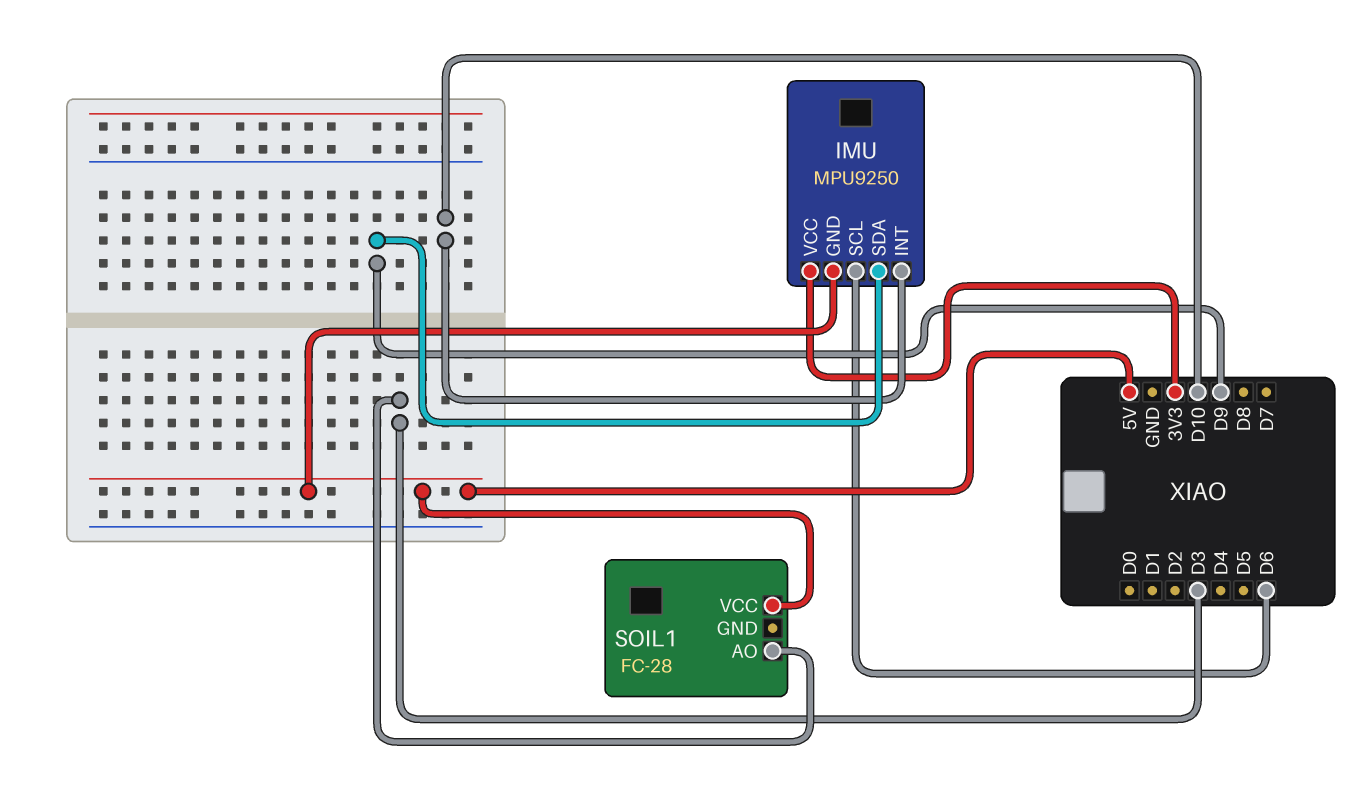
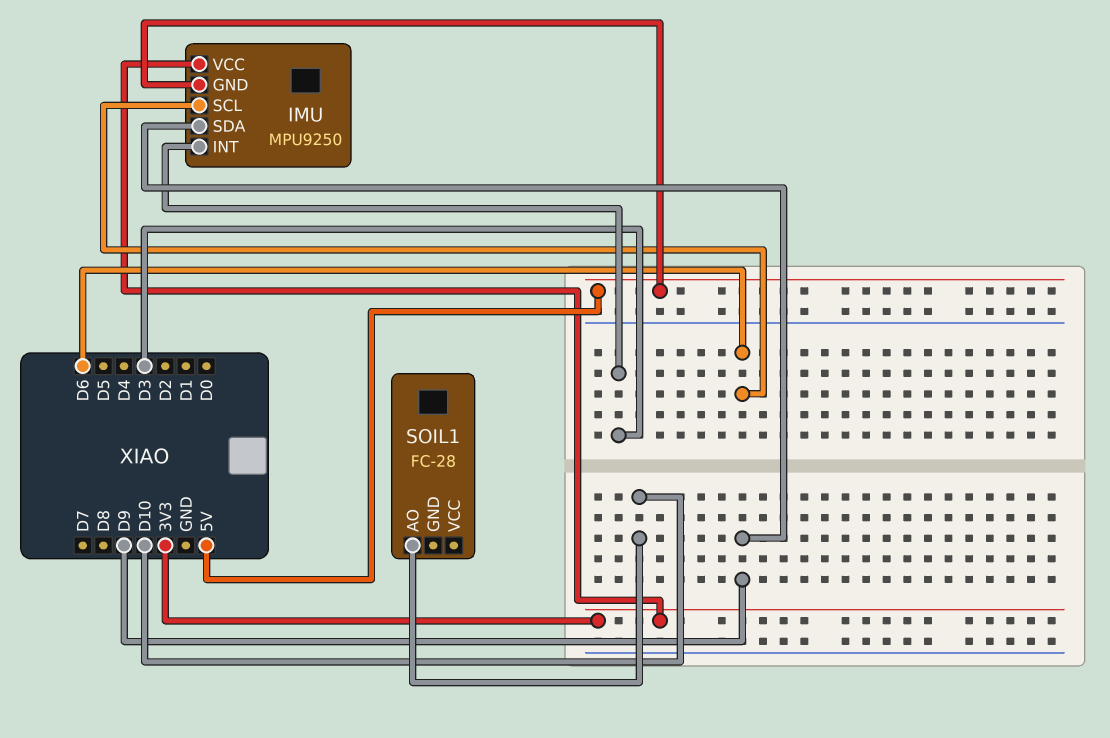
IMU pin INT: D10 -> D3
SOIL1 pin AO: D3 -> D10
SOIL1 pin VCC: 5V -> none

